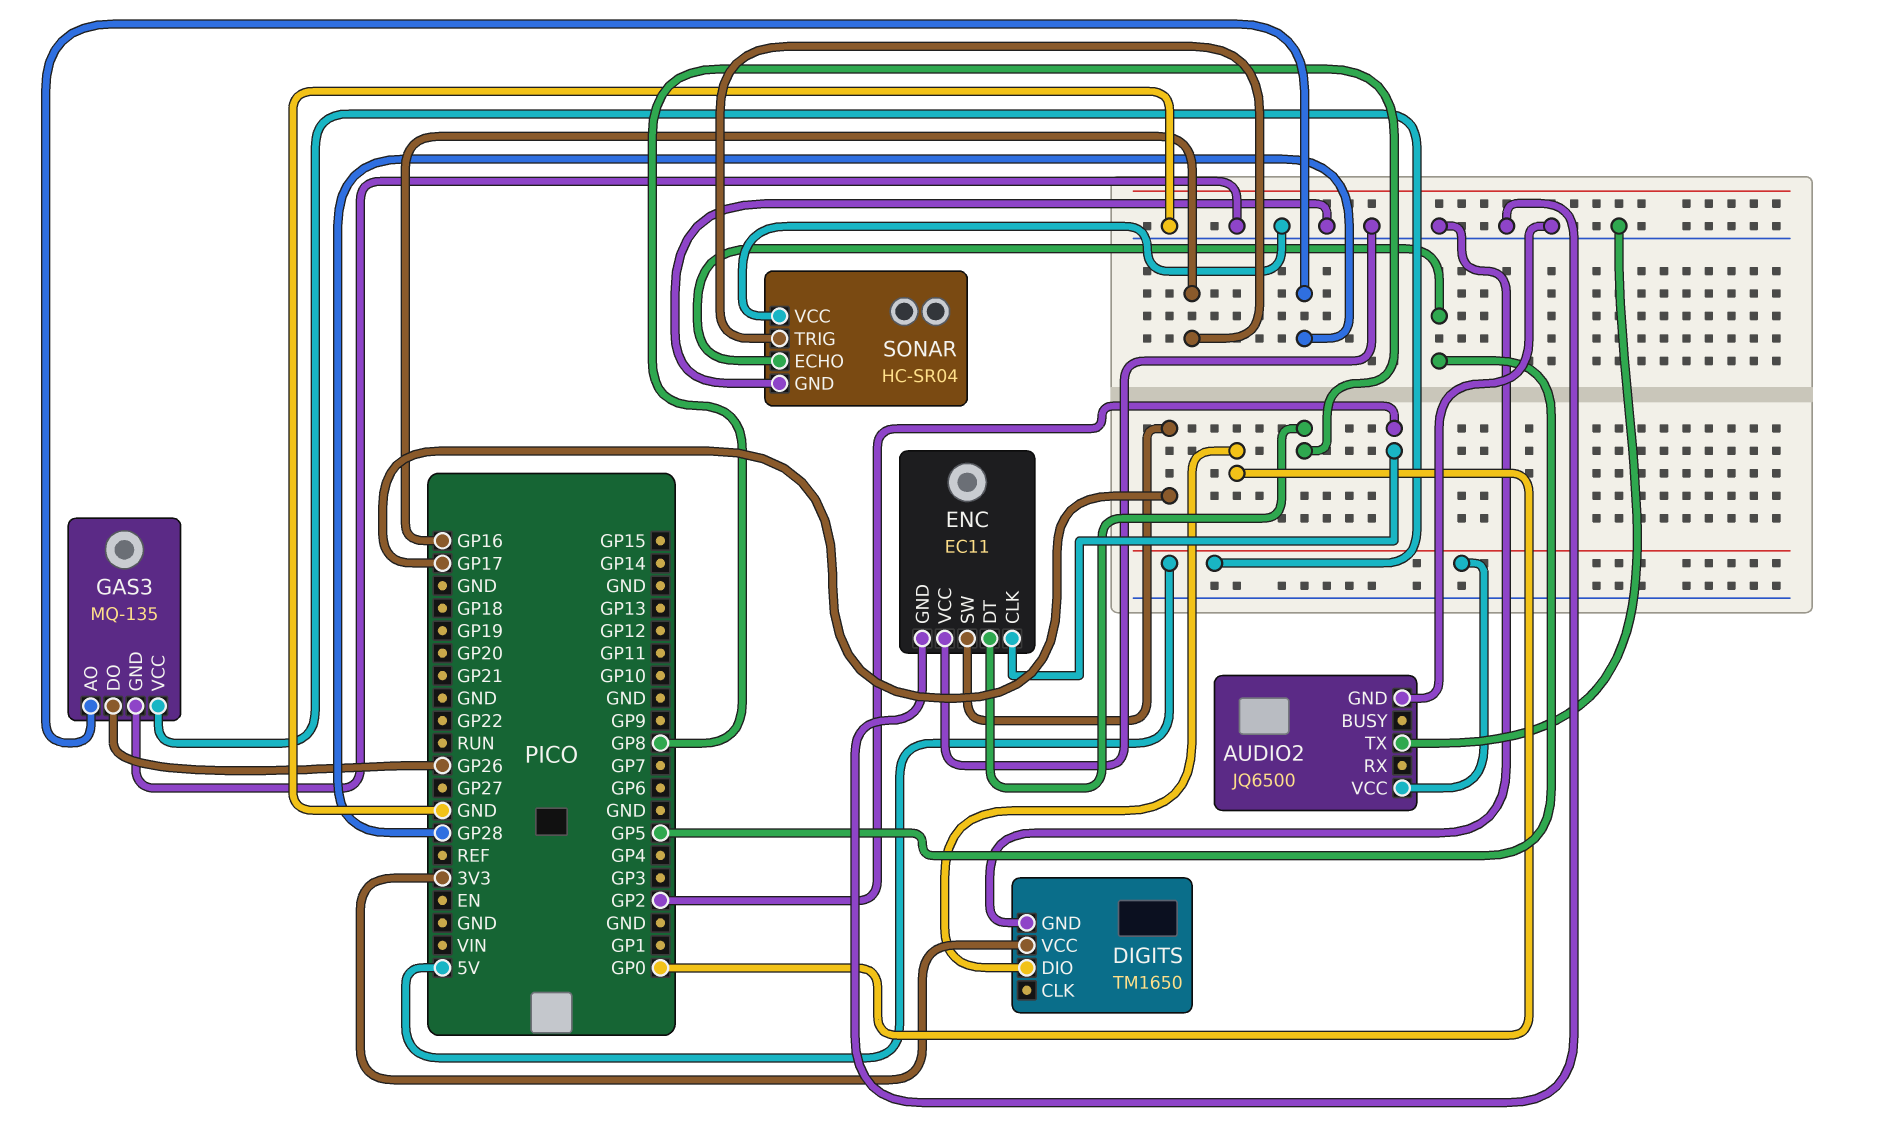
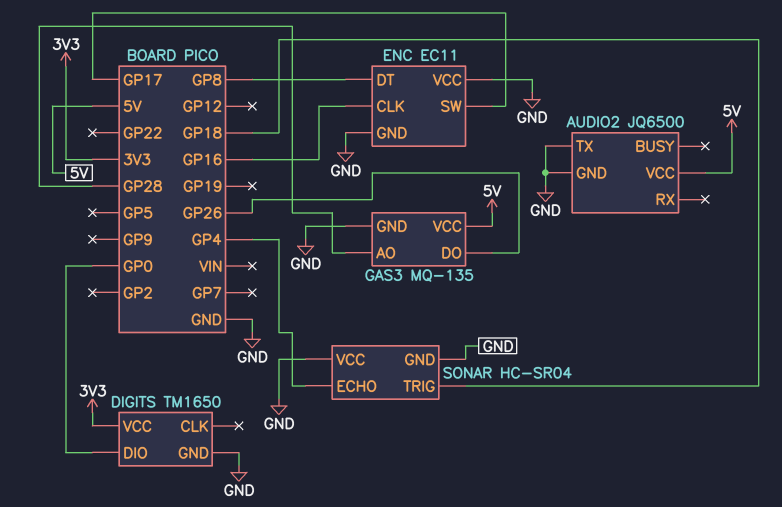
ENC pin CLK: GP2 -> GP16
SONAR pin ECHO: GP5 -> GP4
SONAR pin TRIG: GP16 -> GP18

